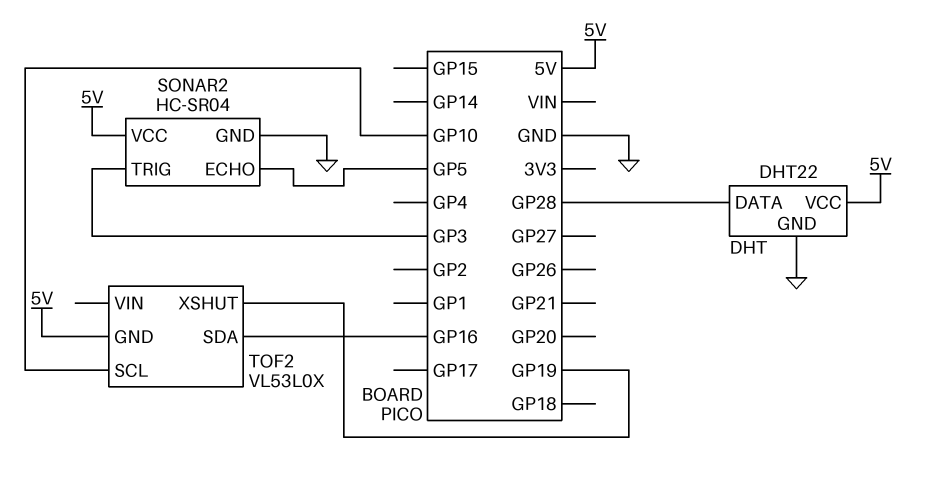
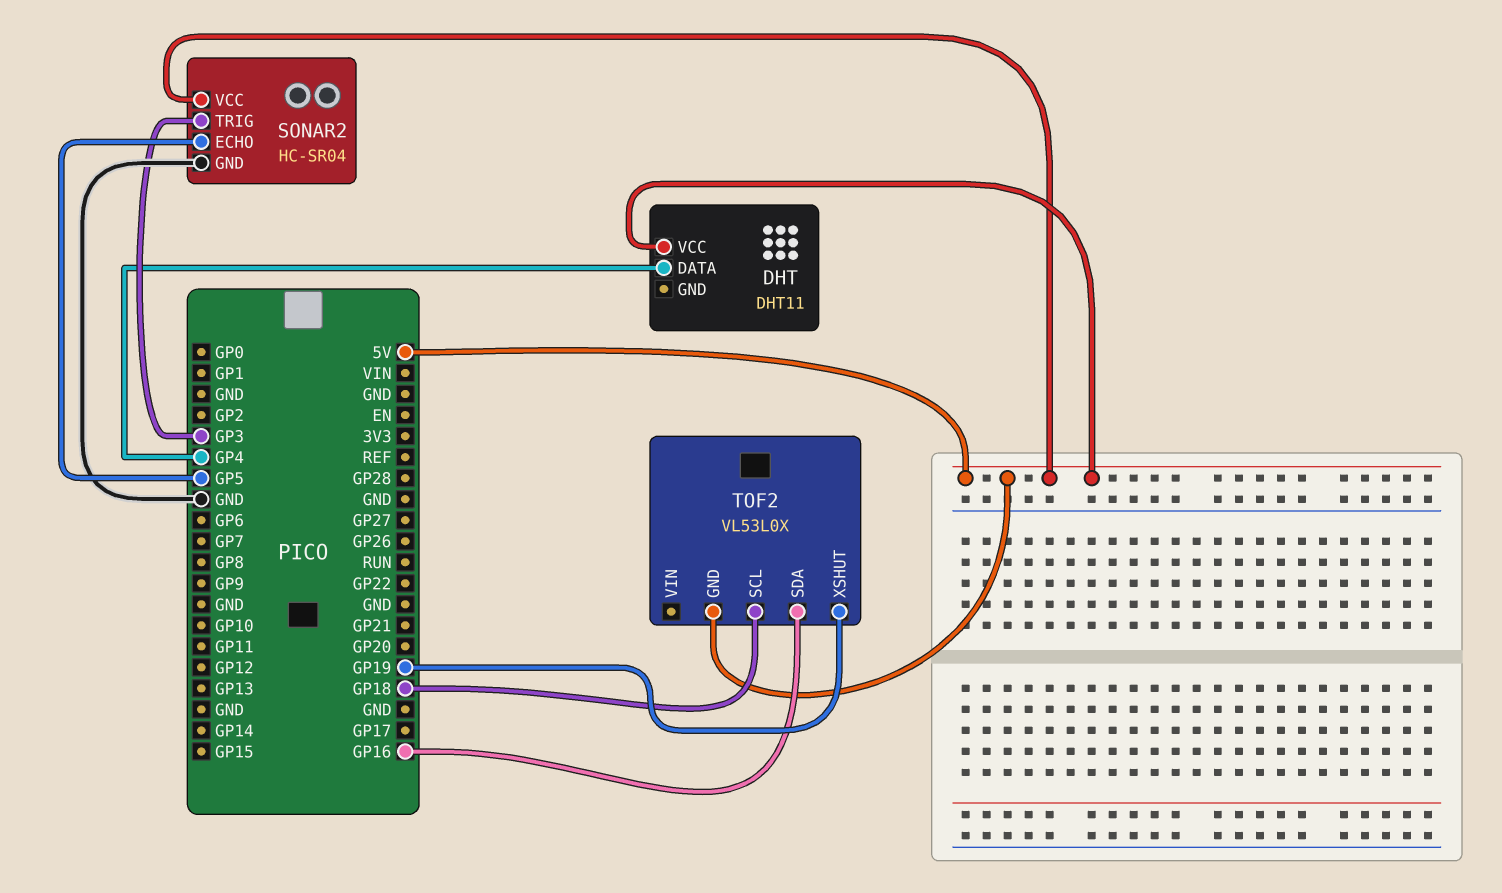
DHT: DHT22 -> DHT11
DHT pin DATA: GP28 -> GP4
DHT pin GND: GND -> none
TOF2 pin SCL: GP10 -> GP18

